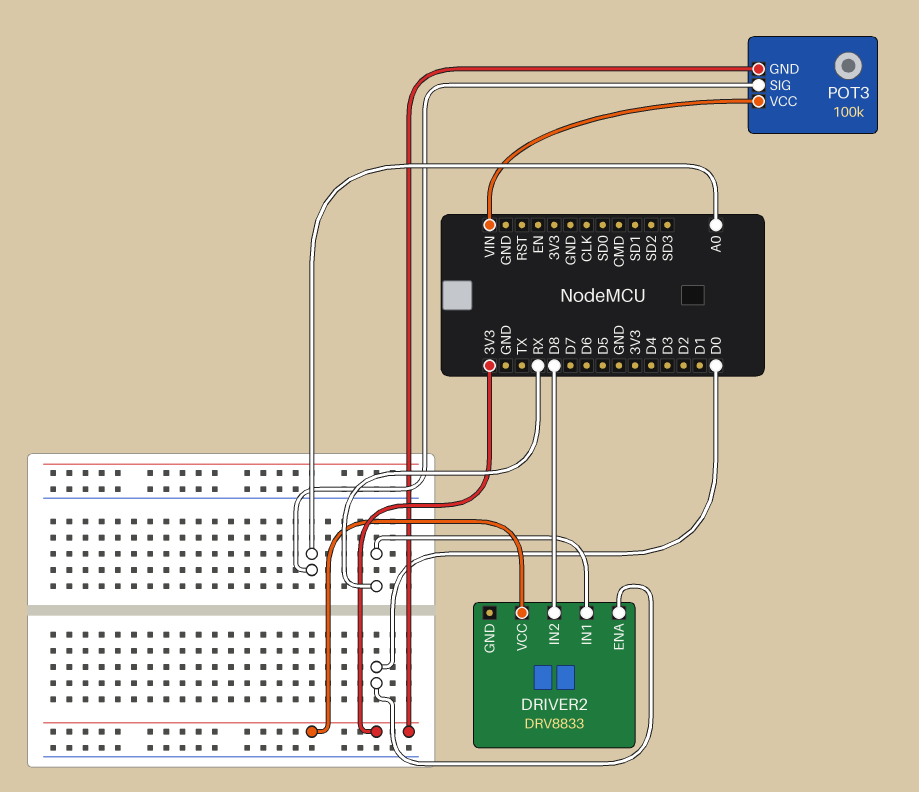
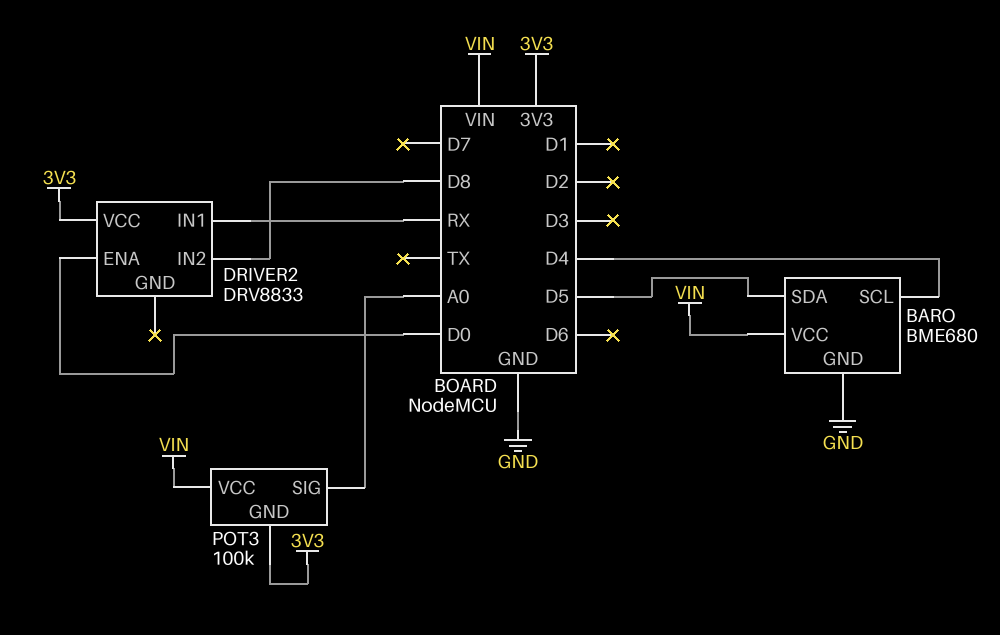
BARO: none -> BME680
BARO pin GND: none -> GND
BARO pin SCL: none -> D4
BARO pin SDA: none -> D5
BARO pin VCC: none -> VIN

